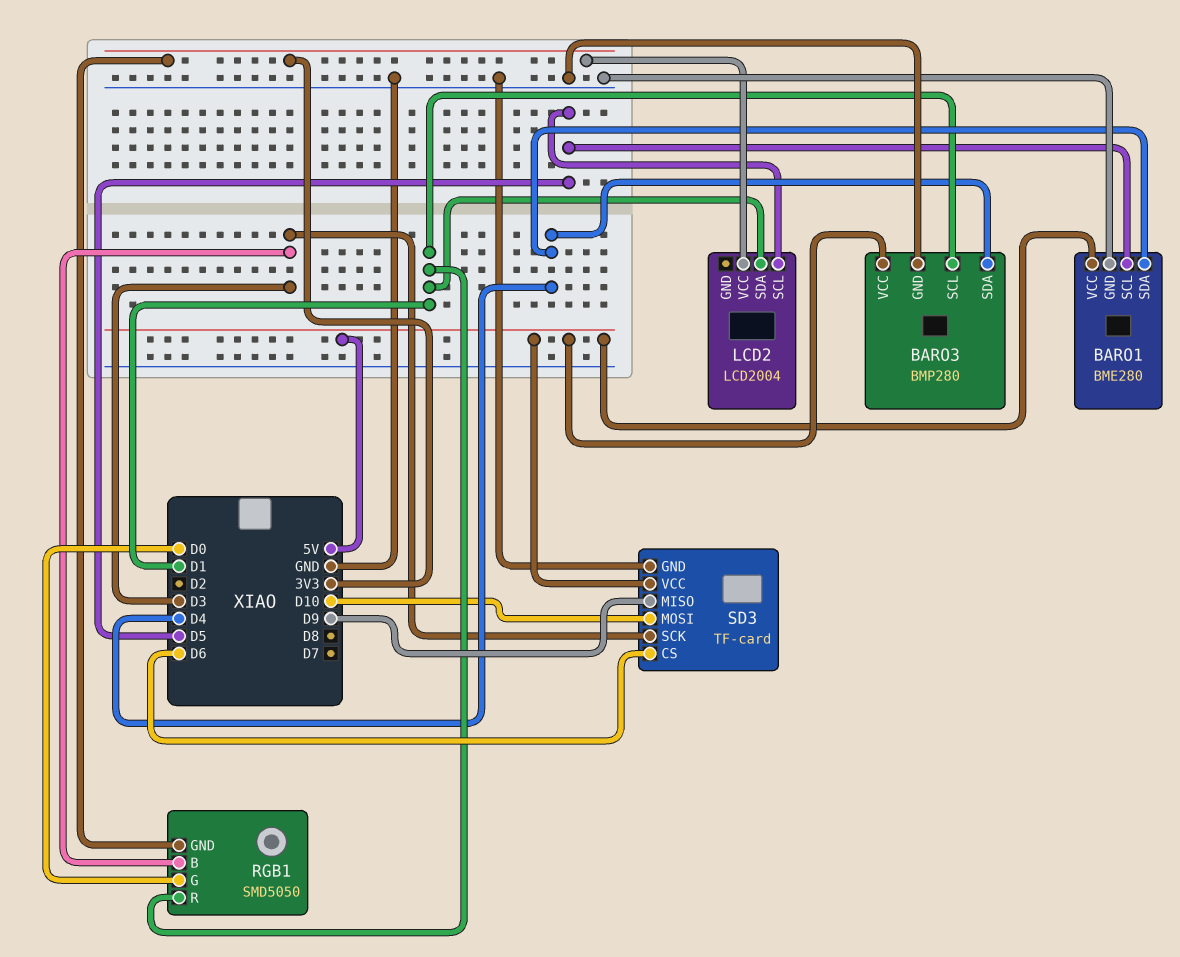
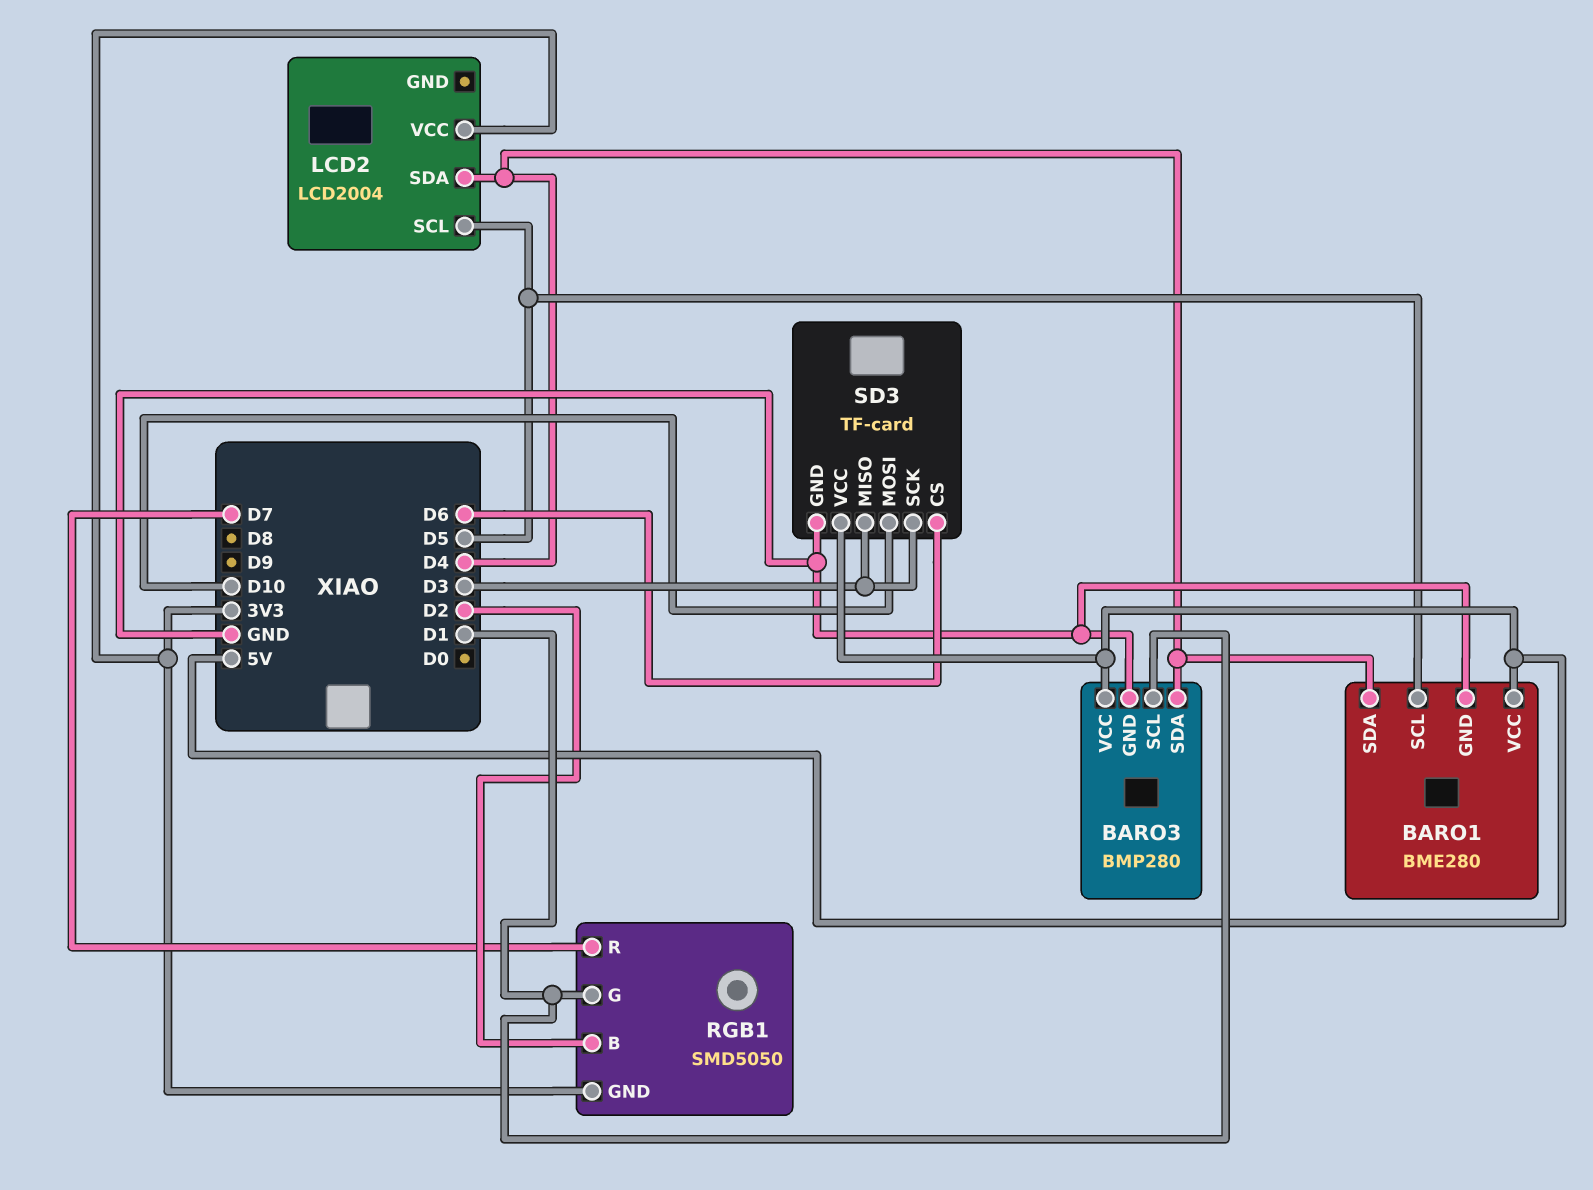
LCD2 pin SDA: D1 -> D4
RGB1 pin B: D3 -> D2
RGB1 pin G: D0 -> D1
RGB1 pin R: D1 -> D7
SD3 pin MISO: D9 -> D3

